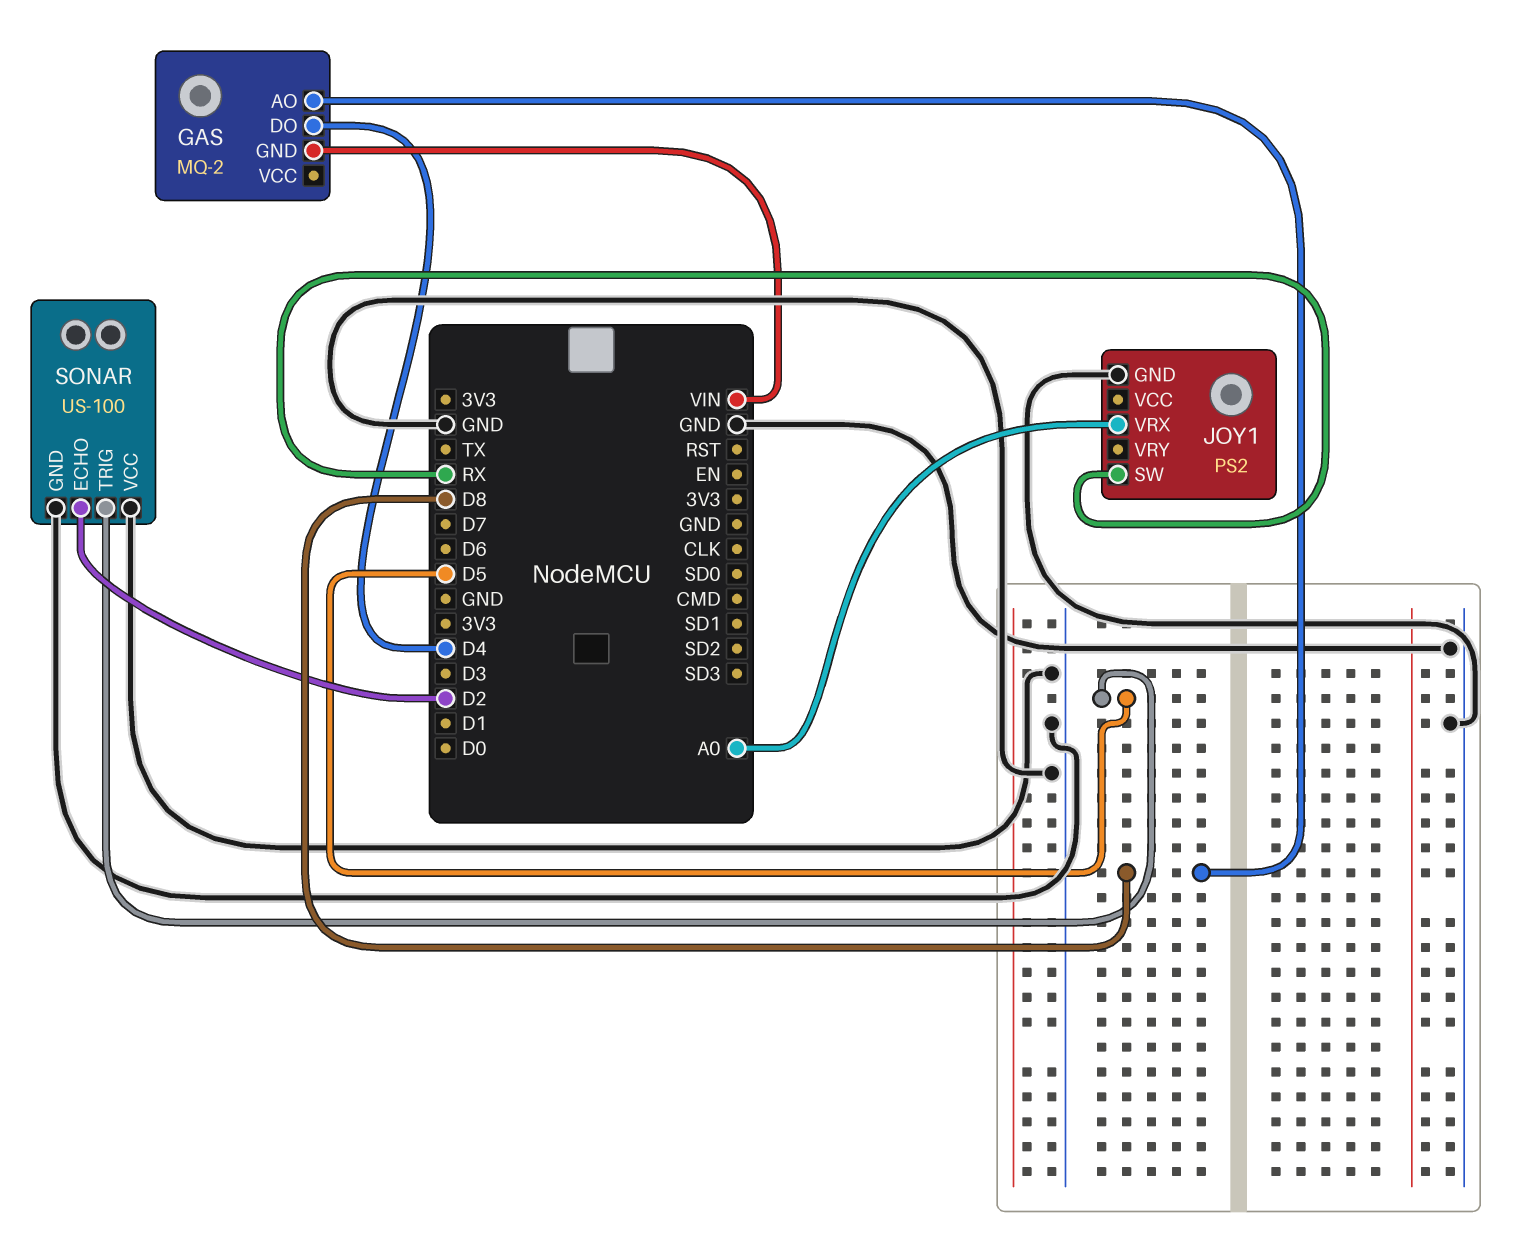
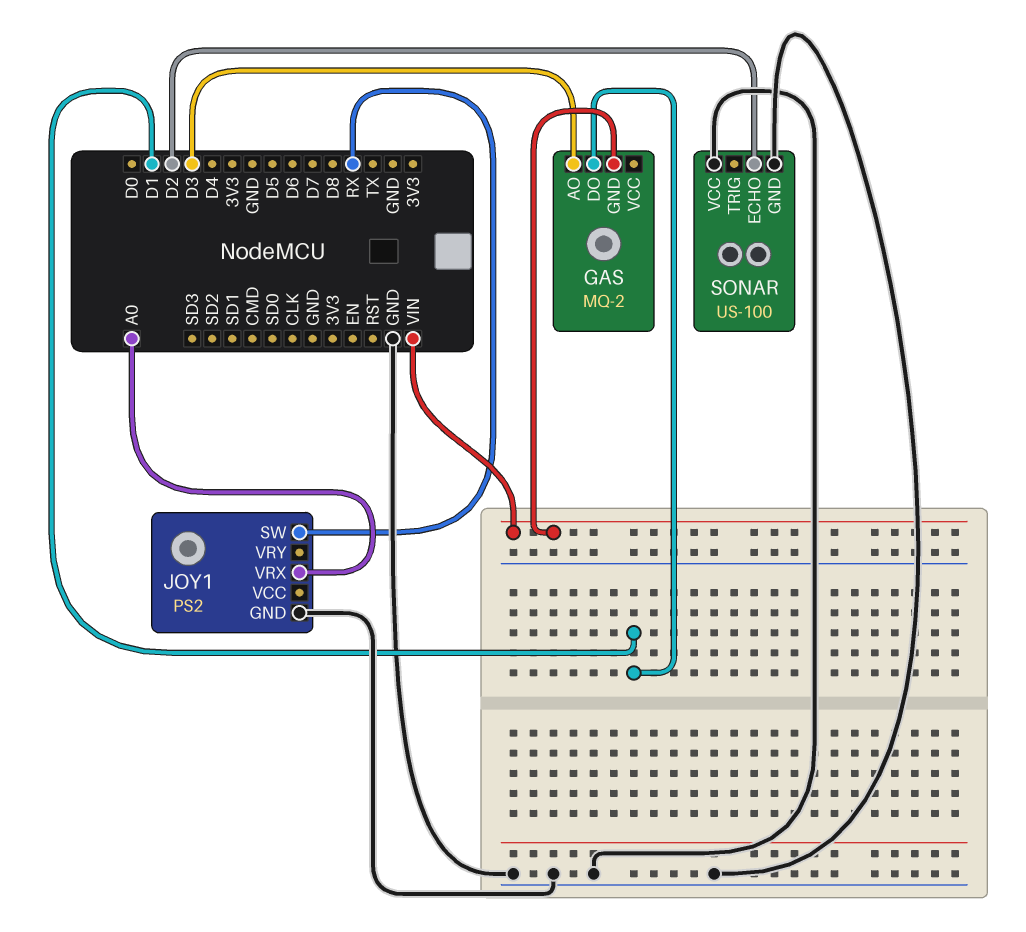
GAS pin AO: D8 -> D3
GAS pin DO: D4 -> D1
SONAR pin TRIG: D5 -> none

